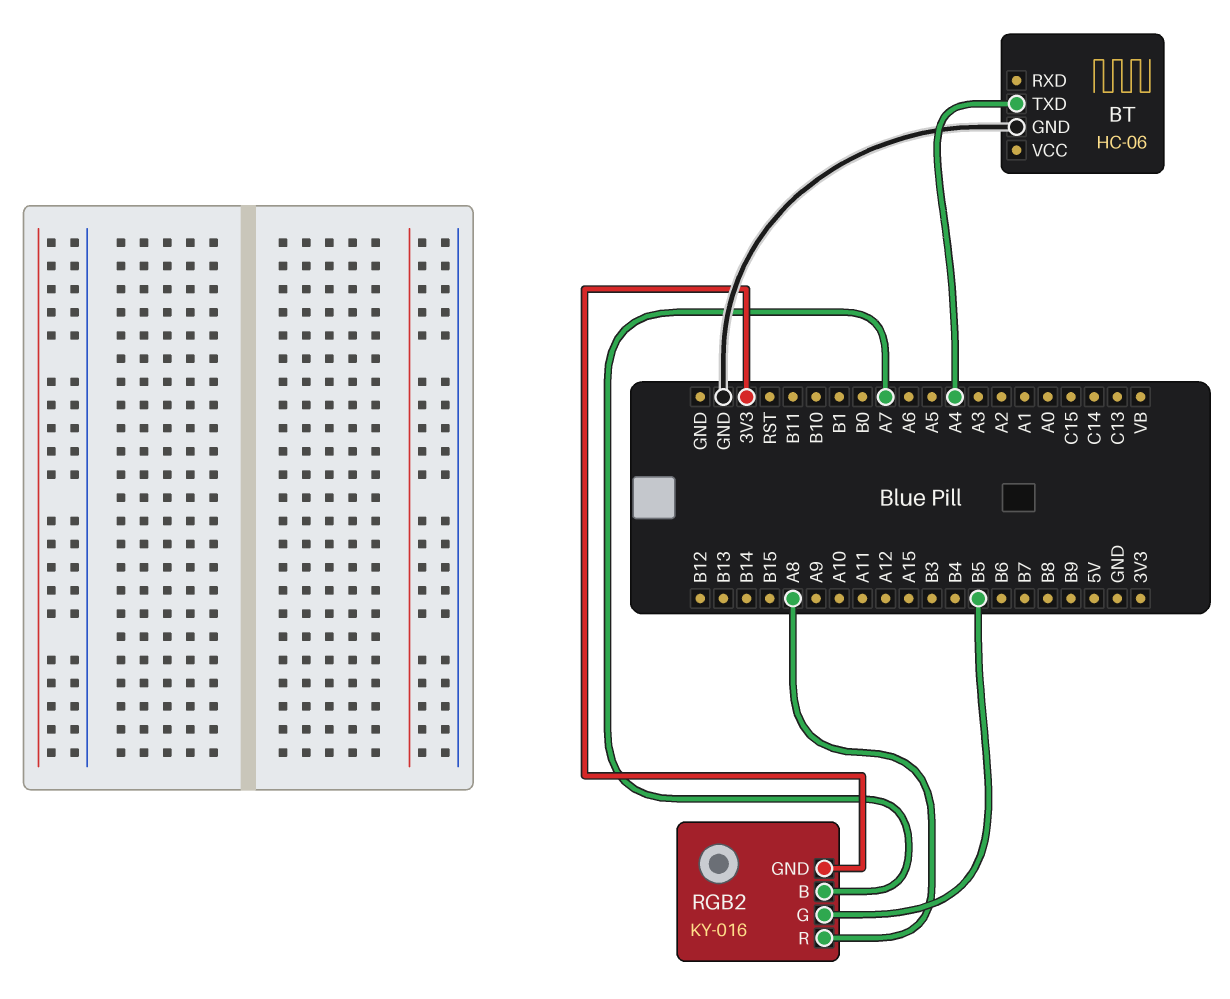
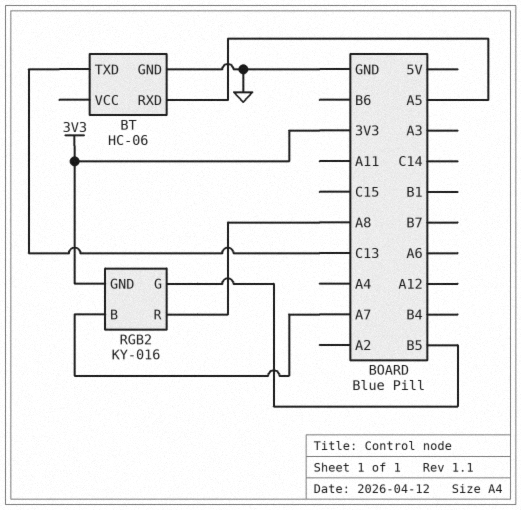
BT pin RXD: none -> A5
BT pin TXD: A4 -> C13

